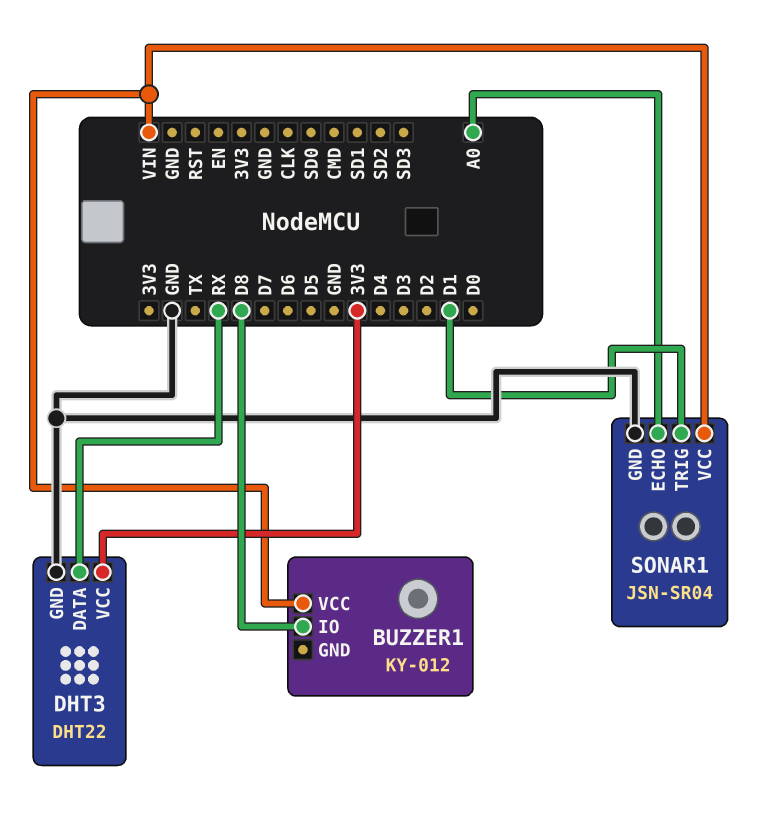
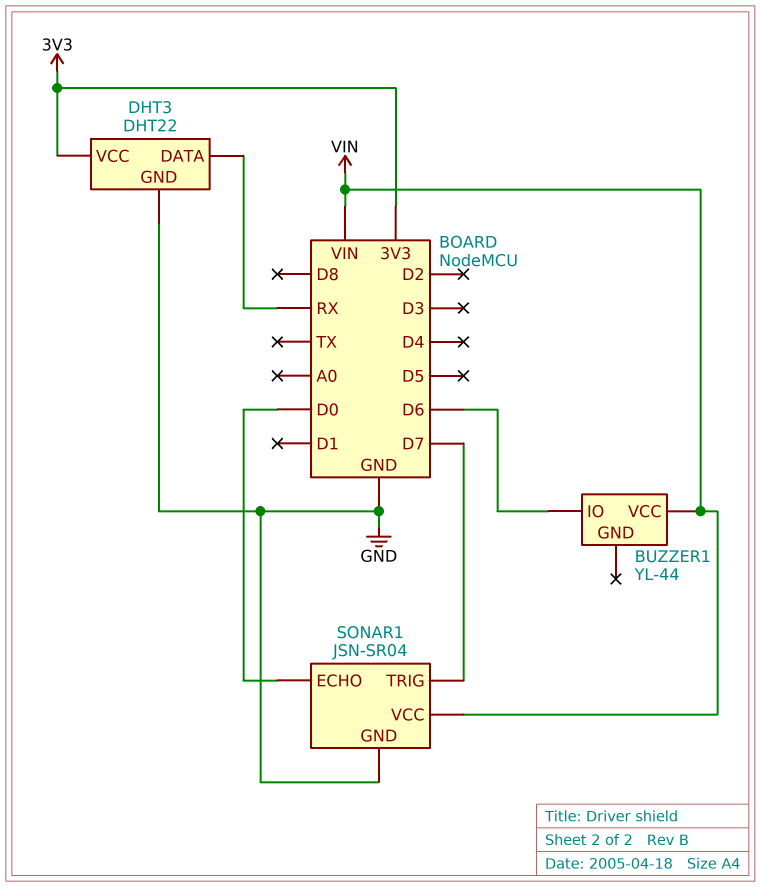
BUZZER1: KY-012 -> YL-44
BUZZER1 pin IO: D8 -> D6
SONAR1 pin ECHO: A0 -> D0
SONAR1 pin TRIG: D1 -> D7

